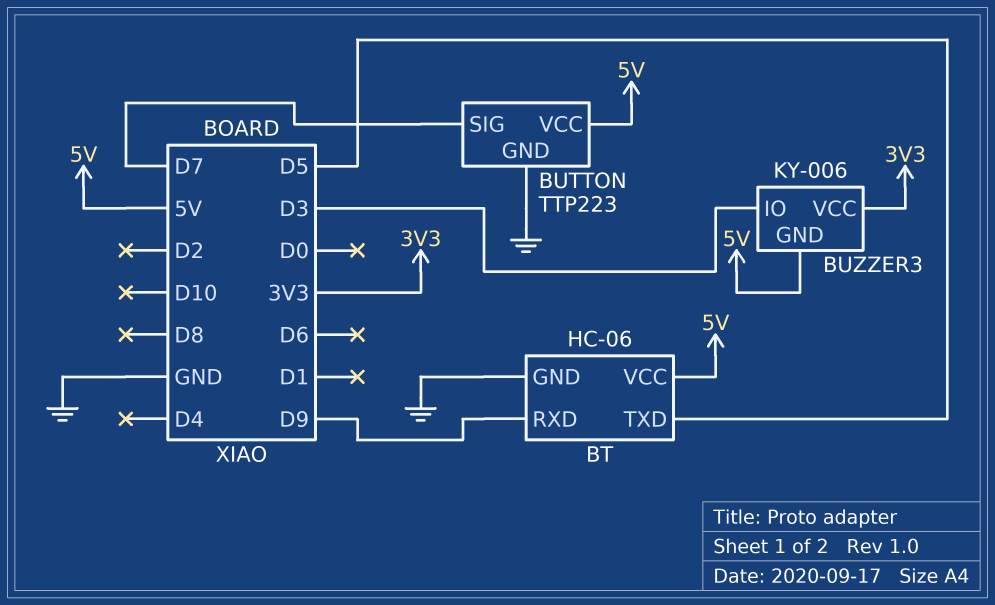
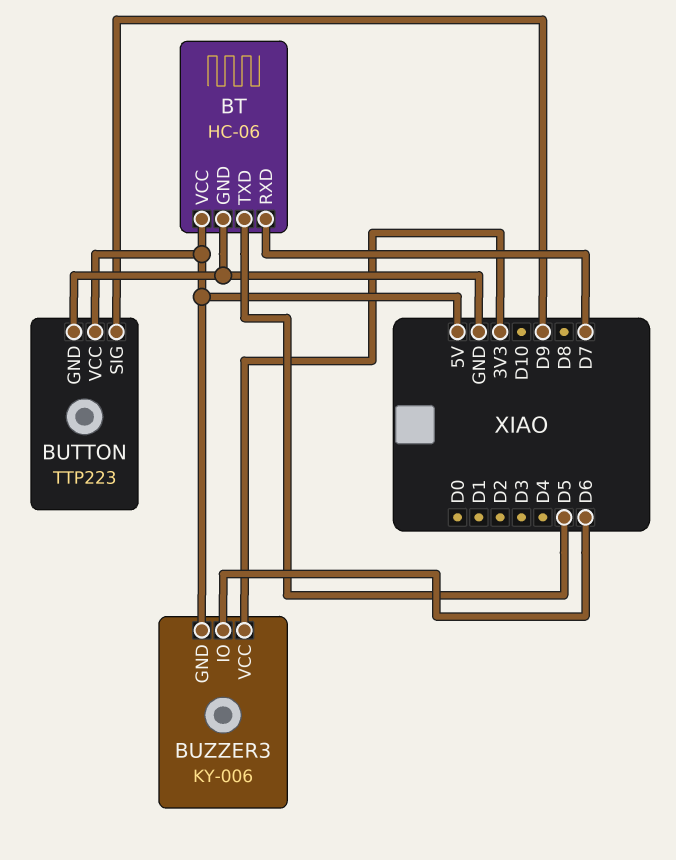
BT pin RXD: D9 -> D7
BUTTON pin SIG: D7 -> D9
BUZZER3 pin IO: D3 -> D6

